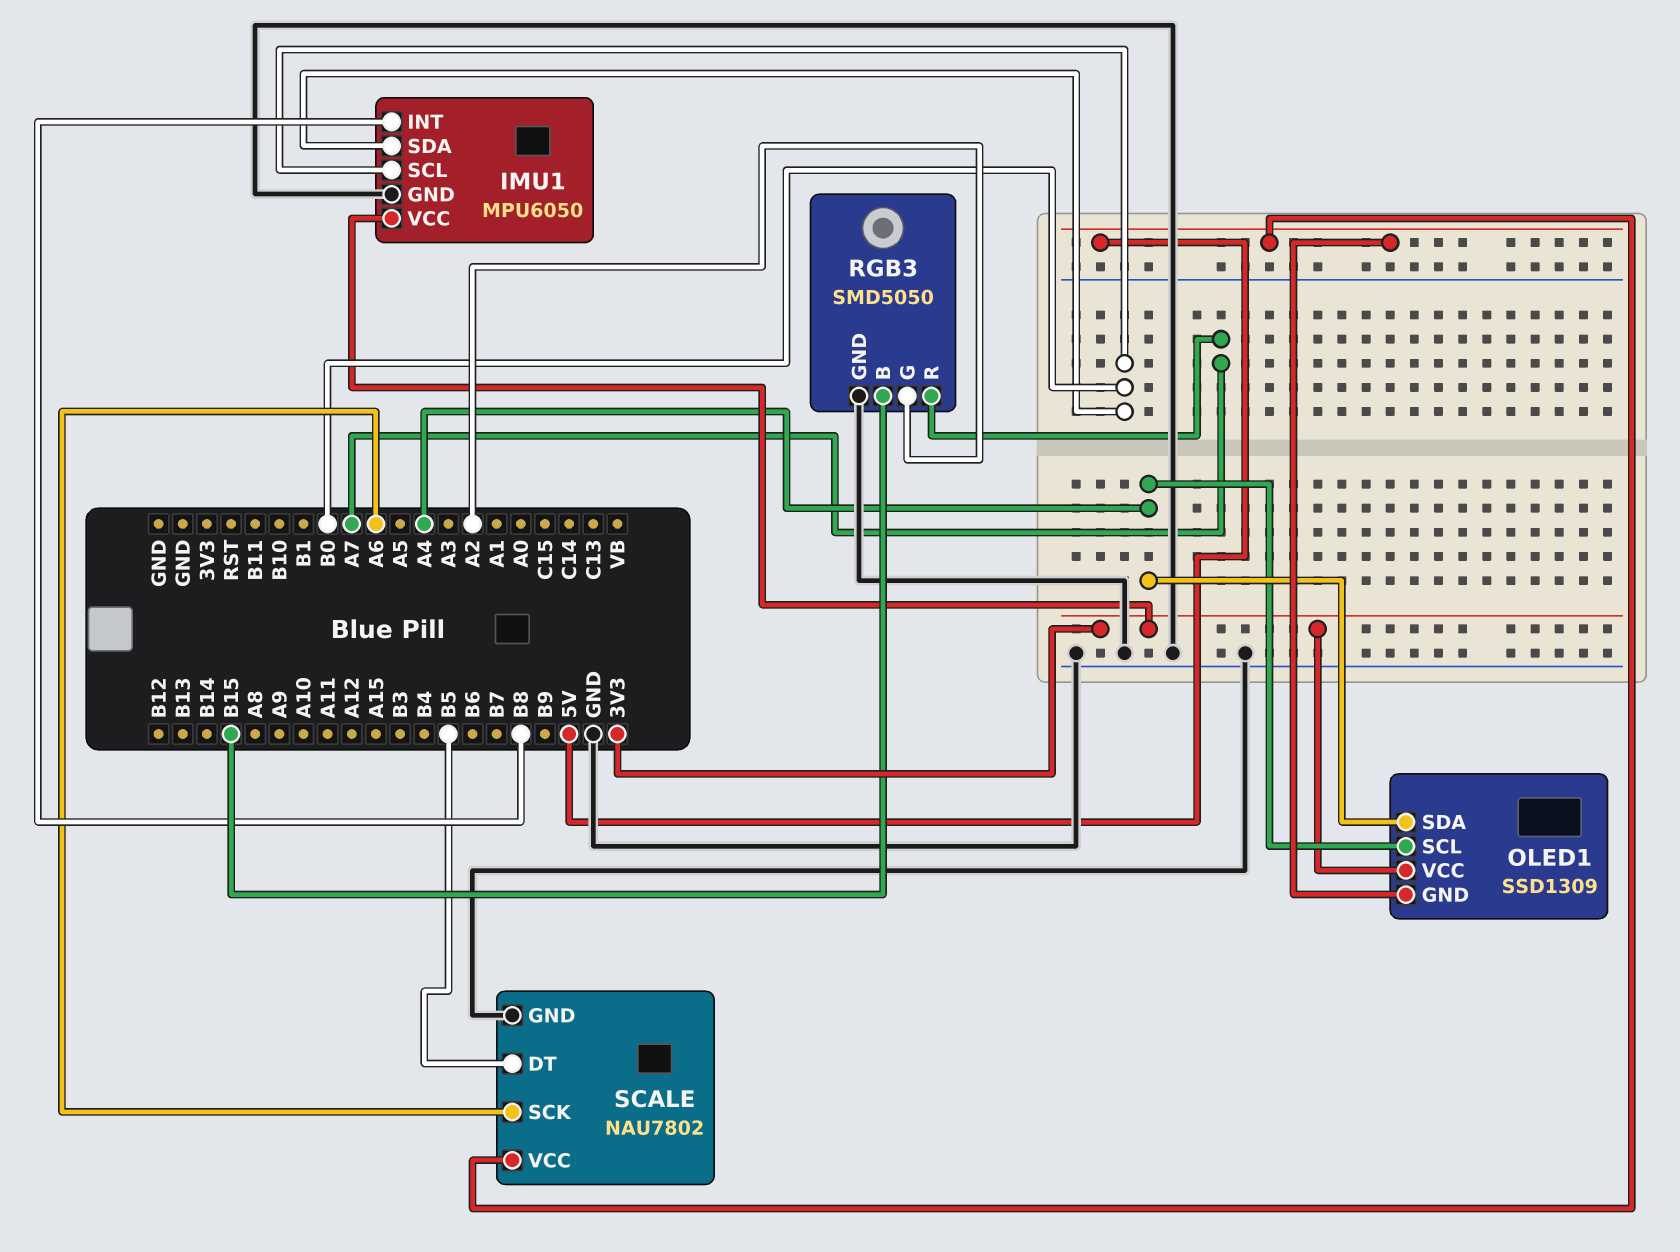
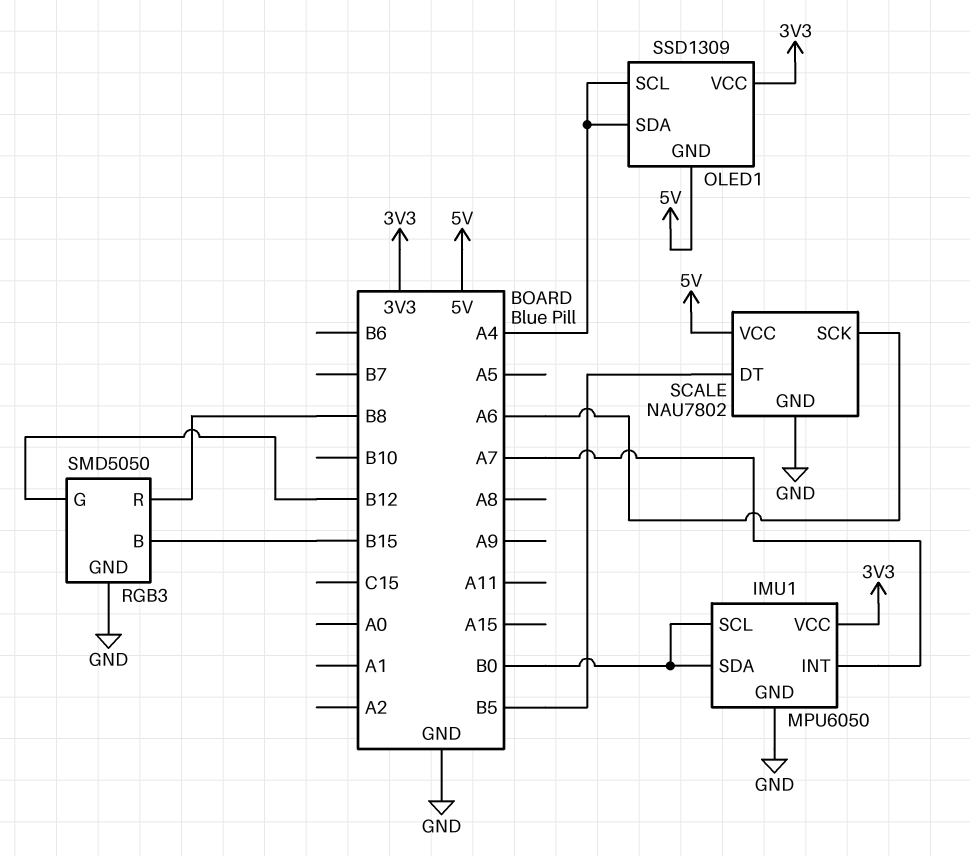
IMU1 pin INT: B8 -> A7
RGB3 pin G: A2 -> B12
RGB3 pin R: A7 -> B8

